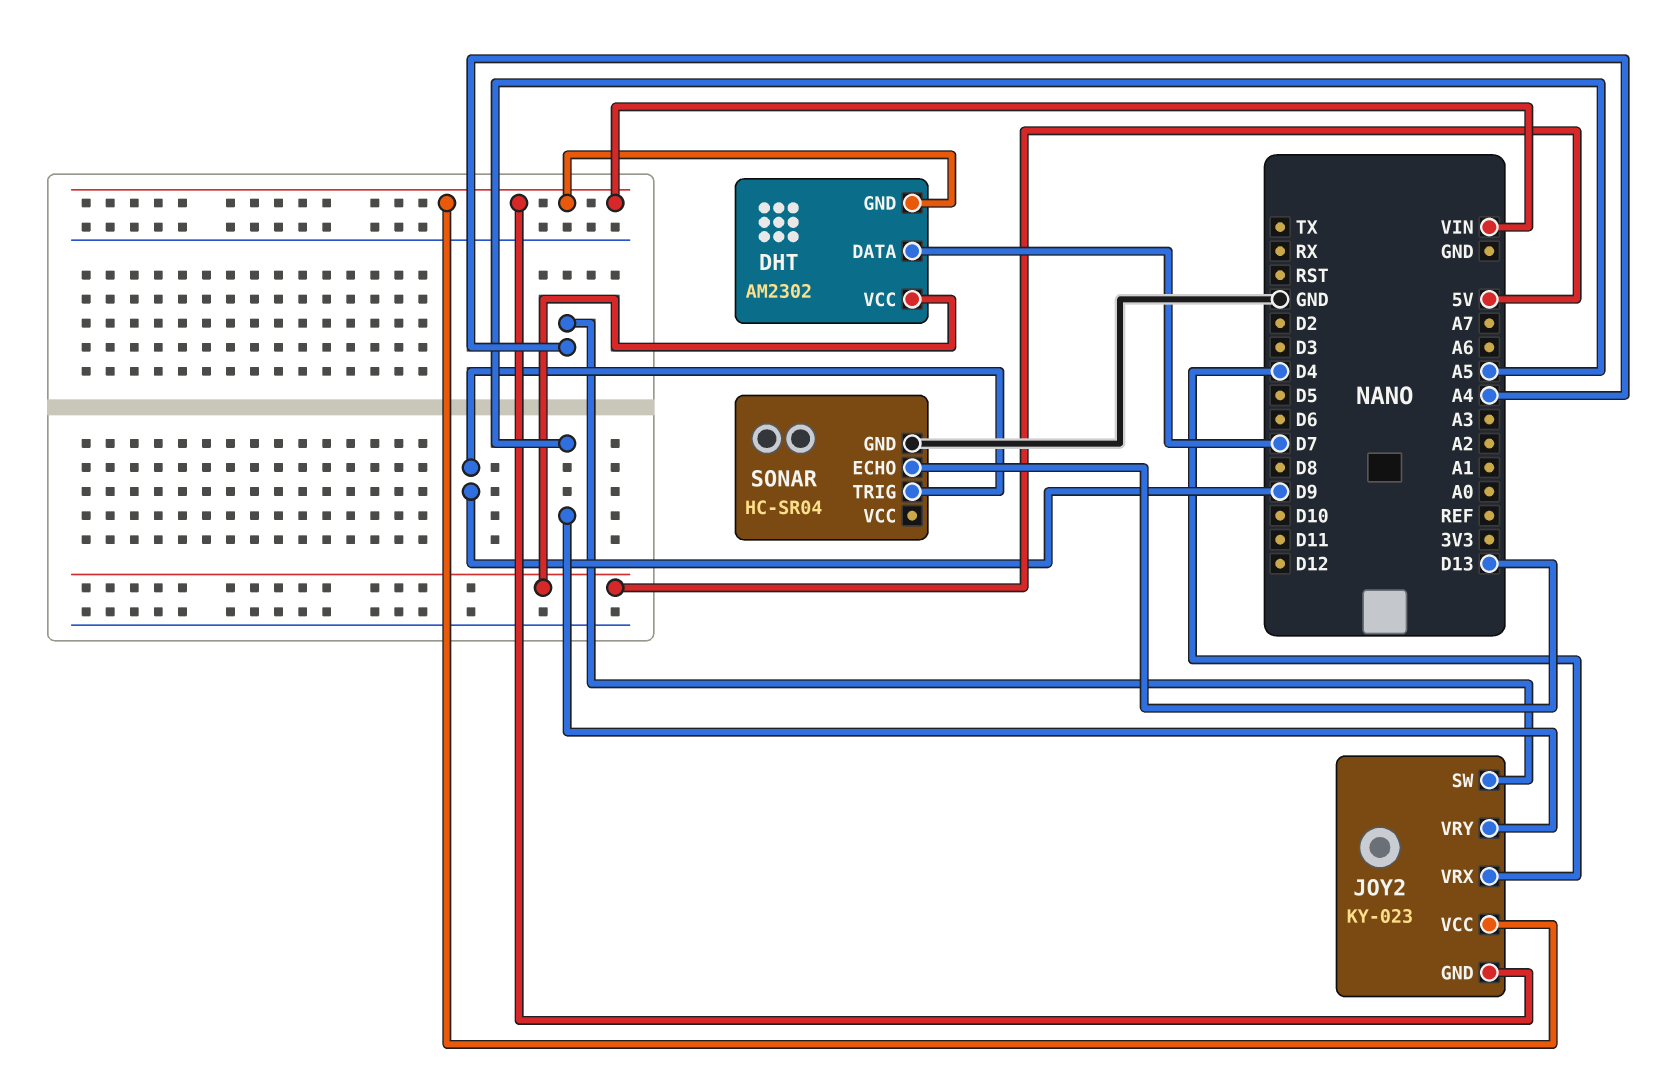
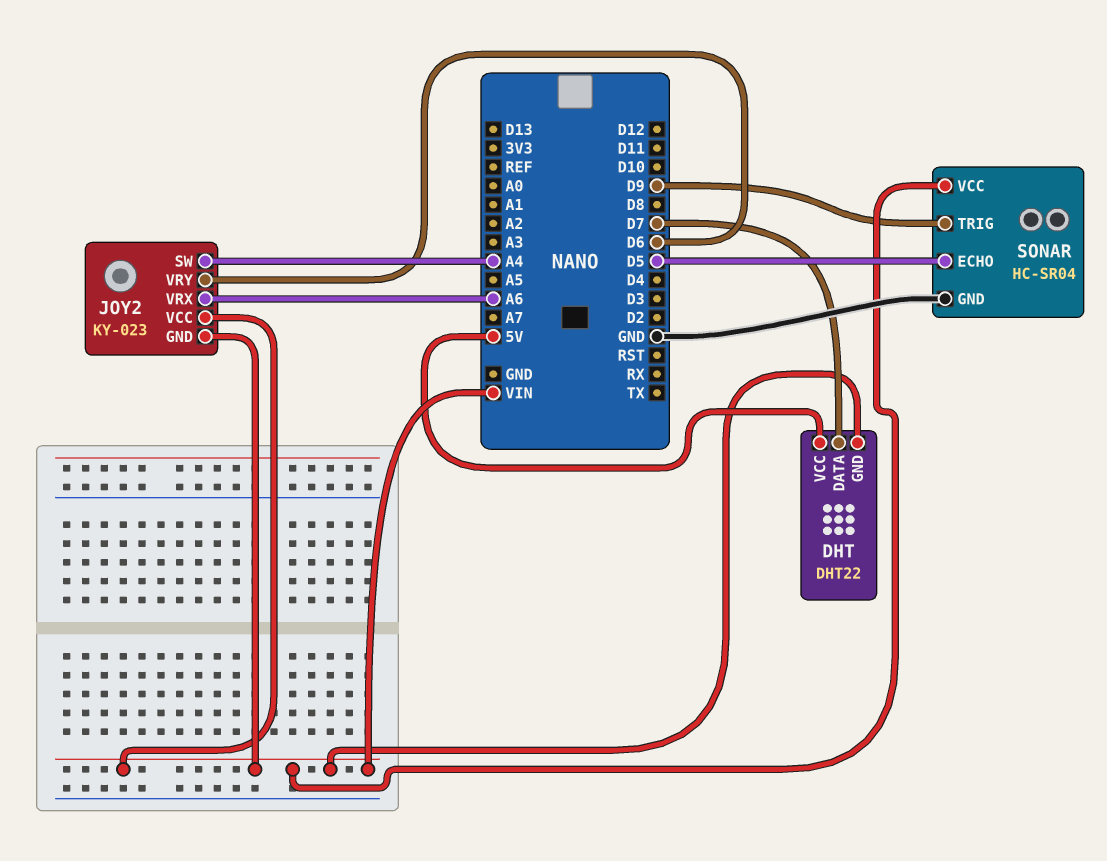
DHT: AM2302 -> DHT22
JOY2 pin VRX: D4 -> A6
JOY2 pin VRY: A5 -> D6
SONAR pin ECHO: D13 -> D5
SONAR pin VCC: none -> VIN

